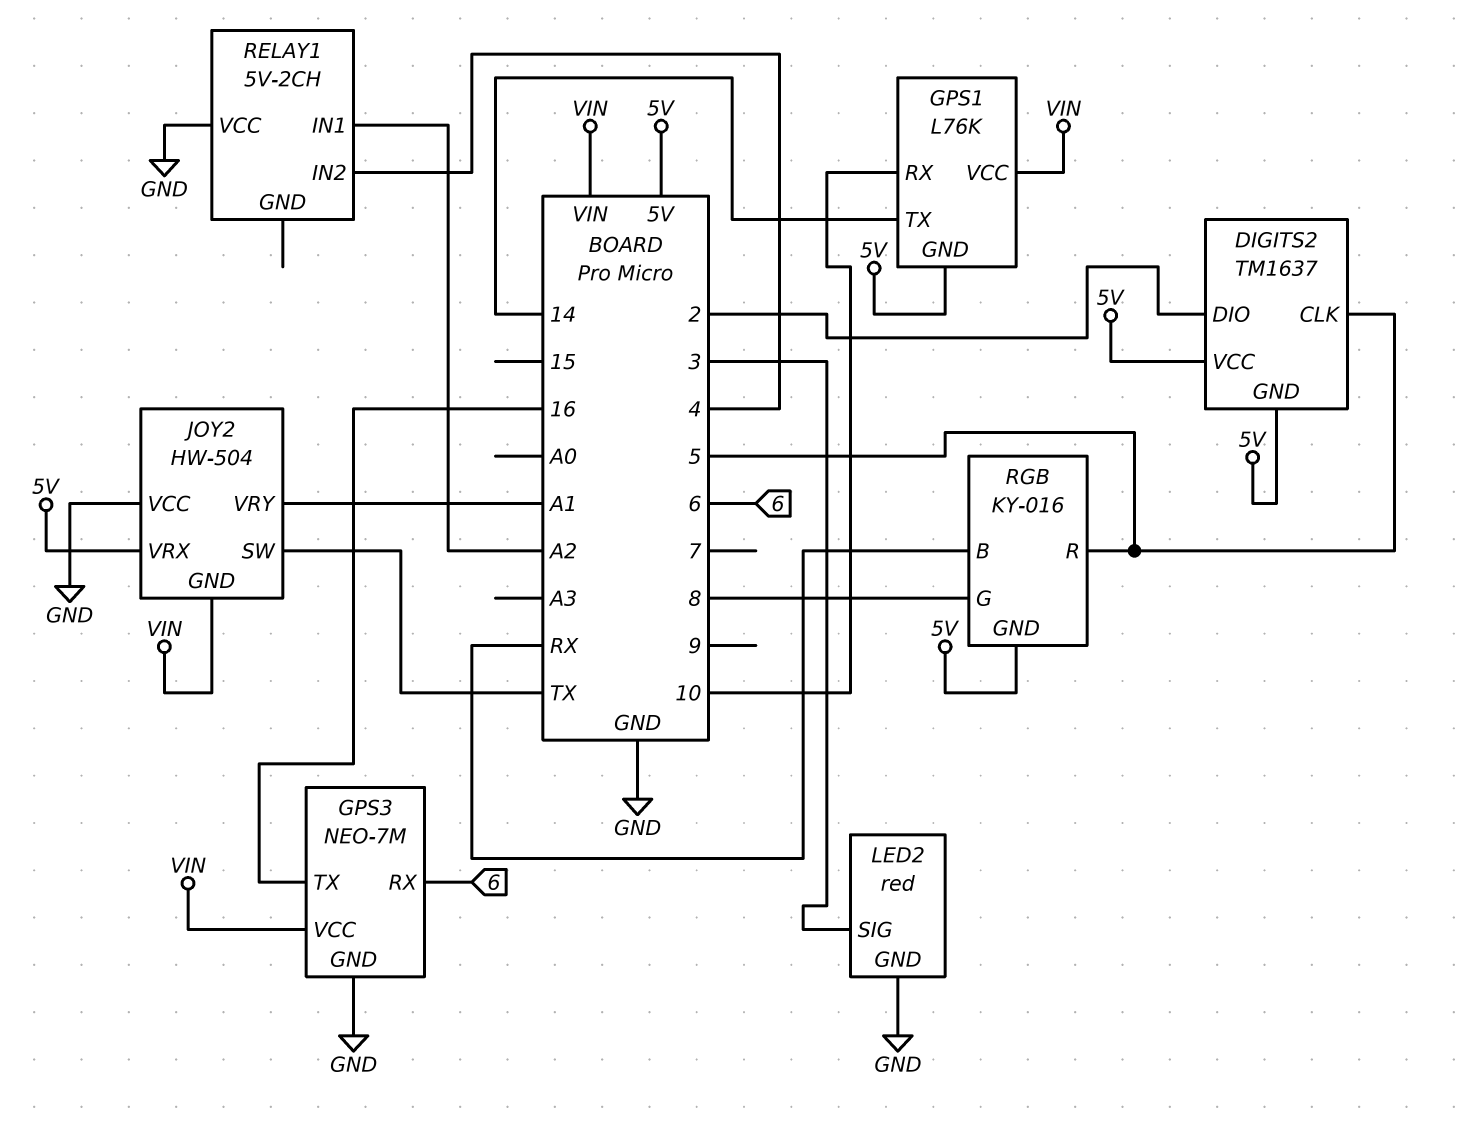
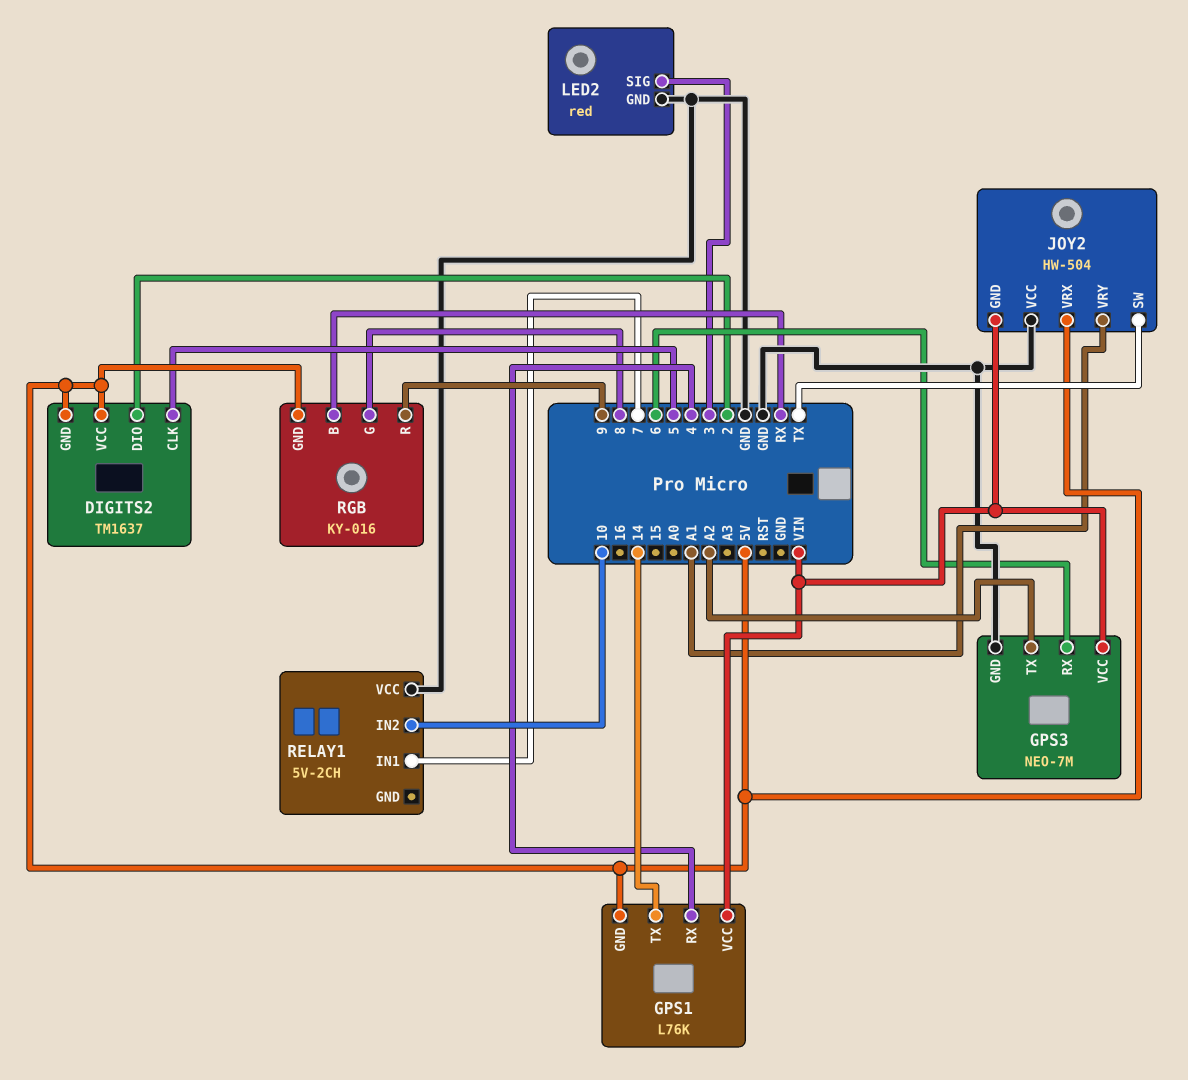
GPS1 pin RX: 10 -> 4
GPS3 pin TX: 16 -> A2
RELAY1 pin IN1: A2 -> 7
RELAY1 pin IN2: 4 -> 10
RGB pin R: 5 -> 9

